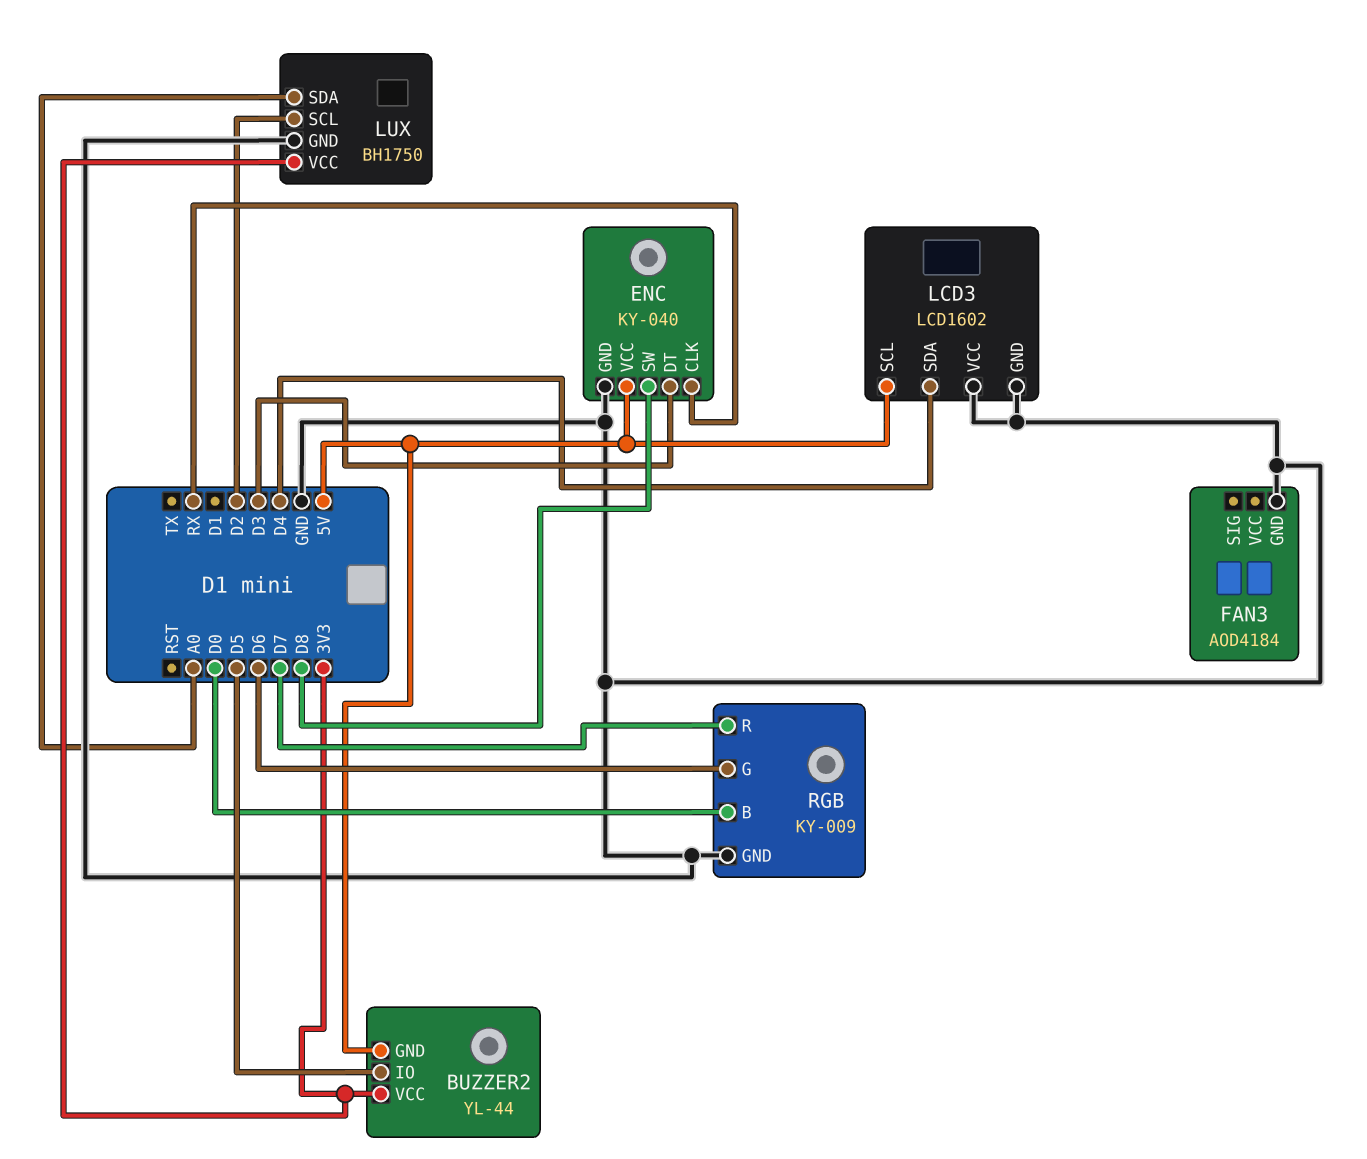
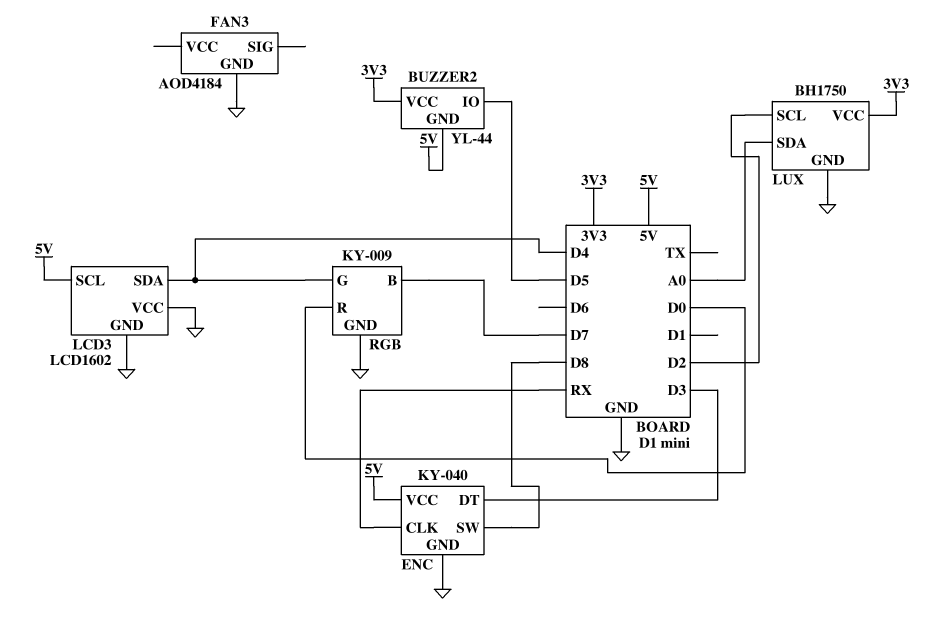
RGB pin B: D0 -> D7
RGB pin G: D6 -> D4
RGB pin R: D7 -> D0

